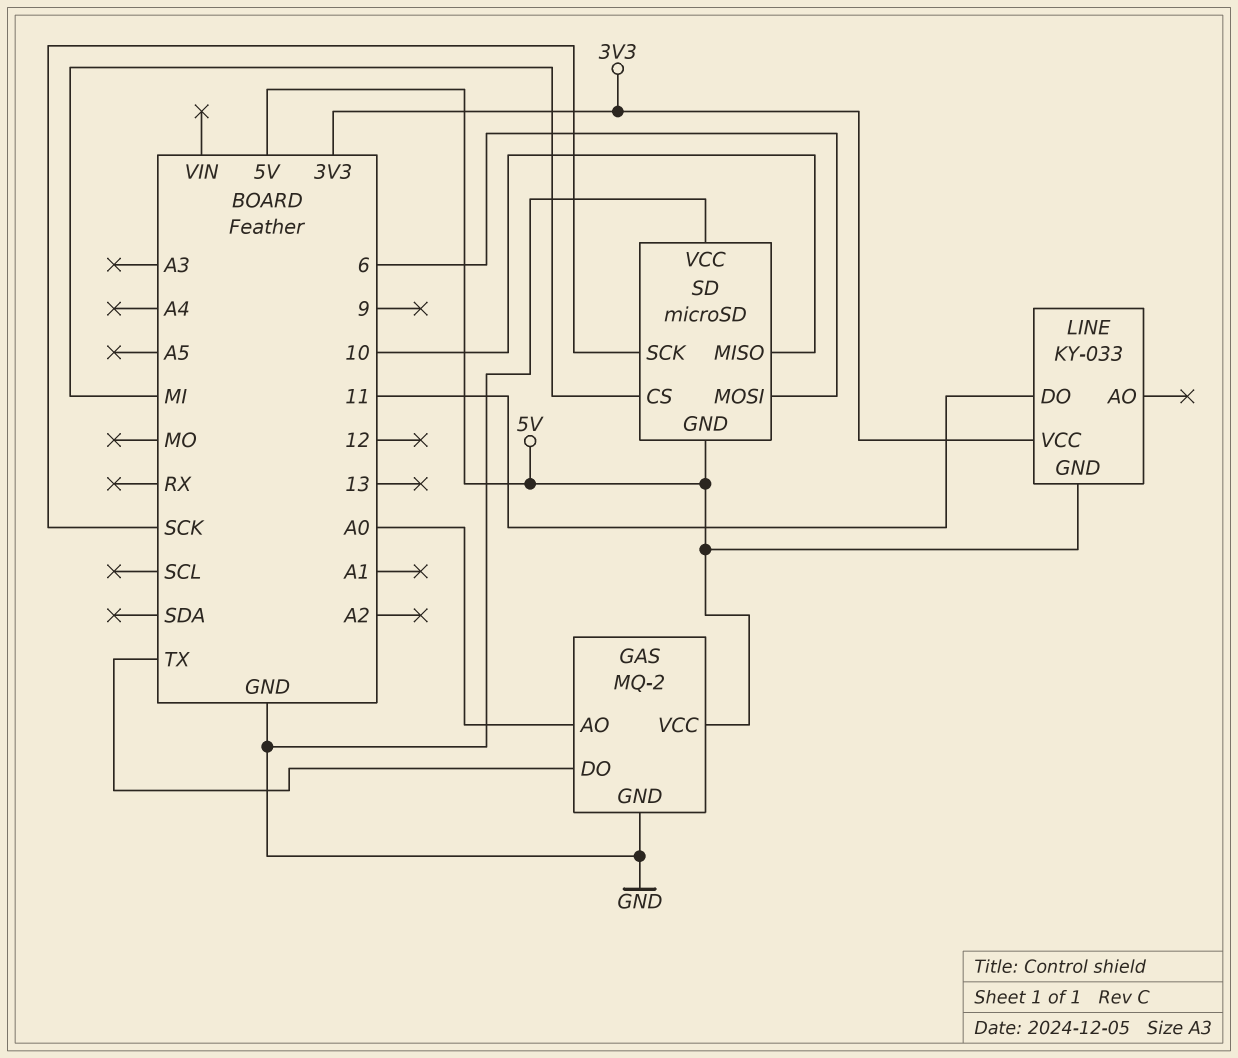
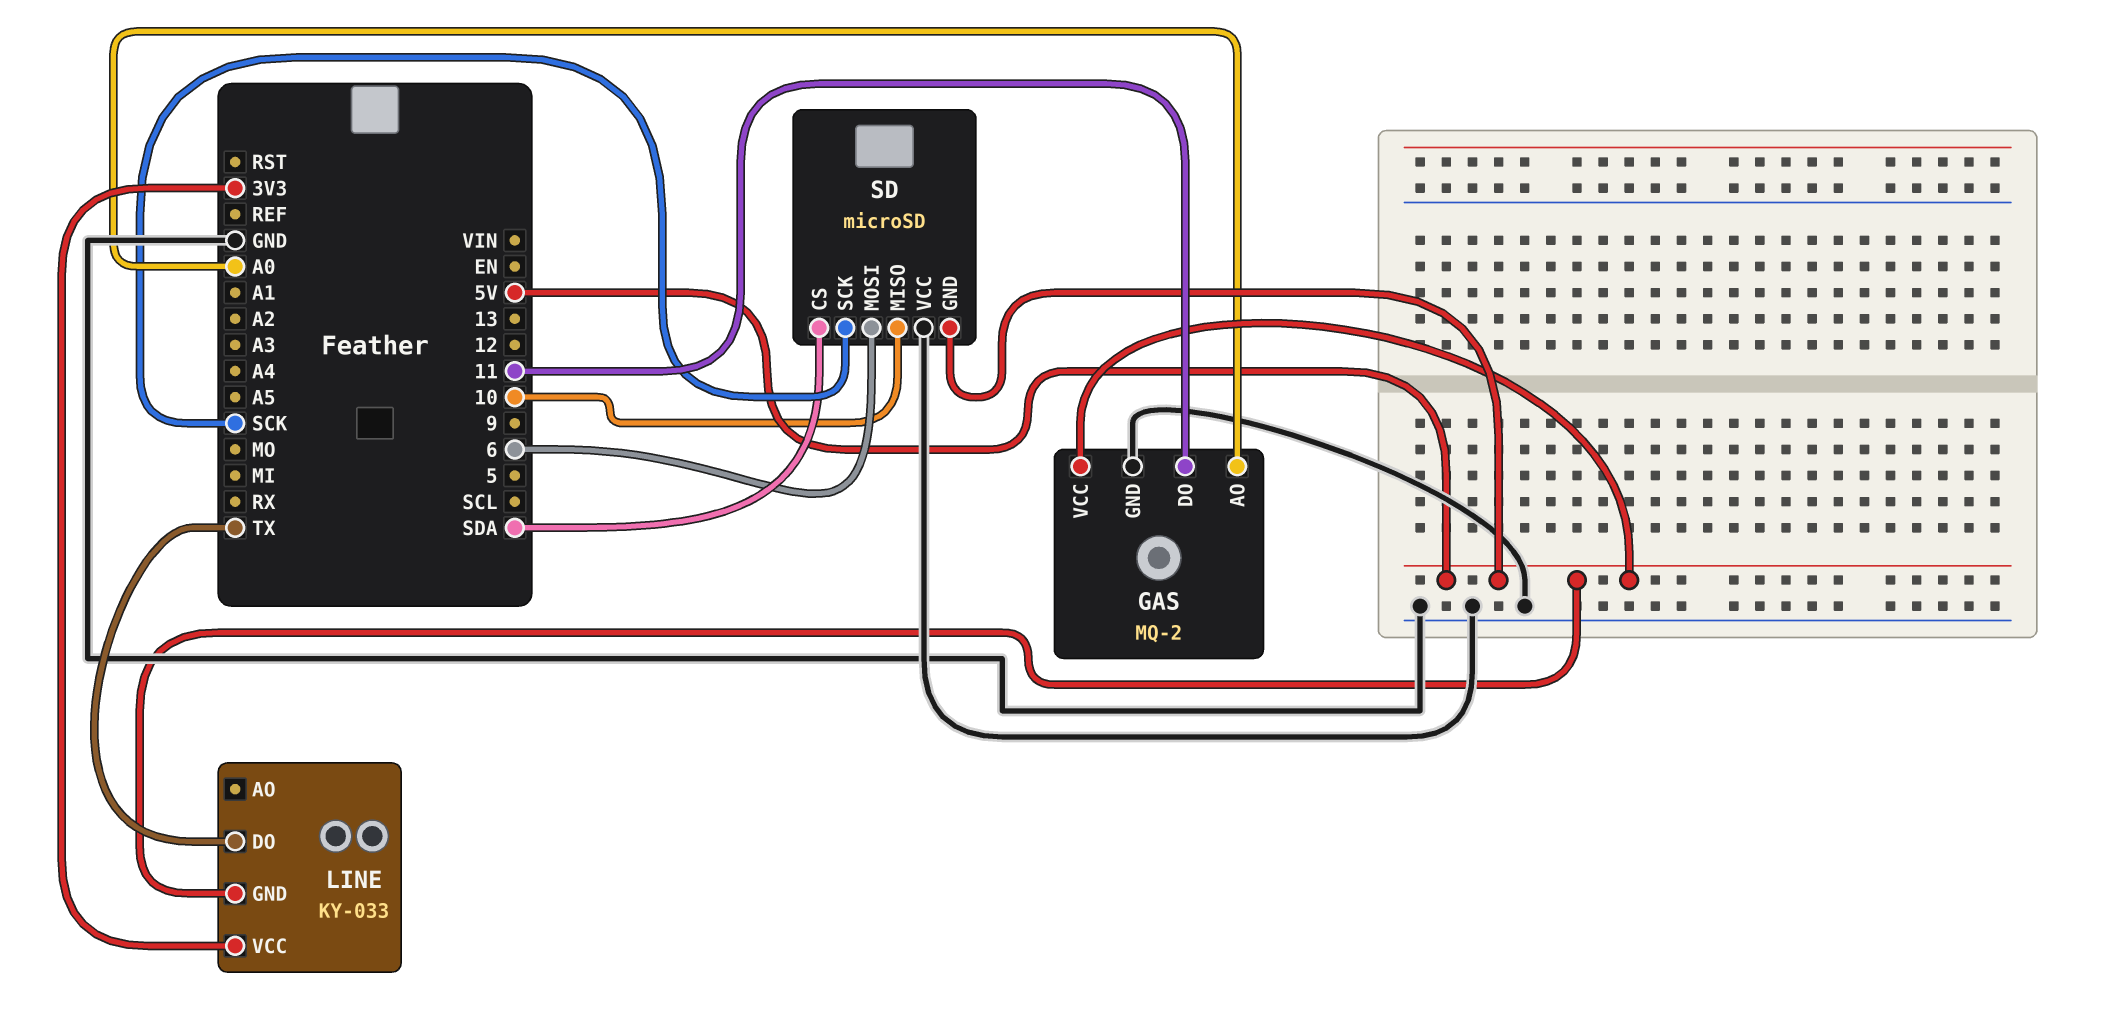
GAS pin DO: TX -> 11
LINE pin DO: 11 -> TX
SD pin CS: MI -> SDA

